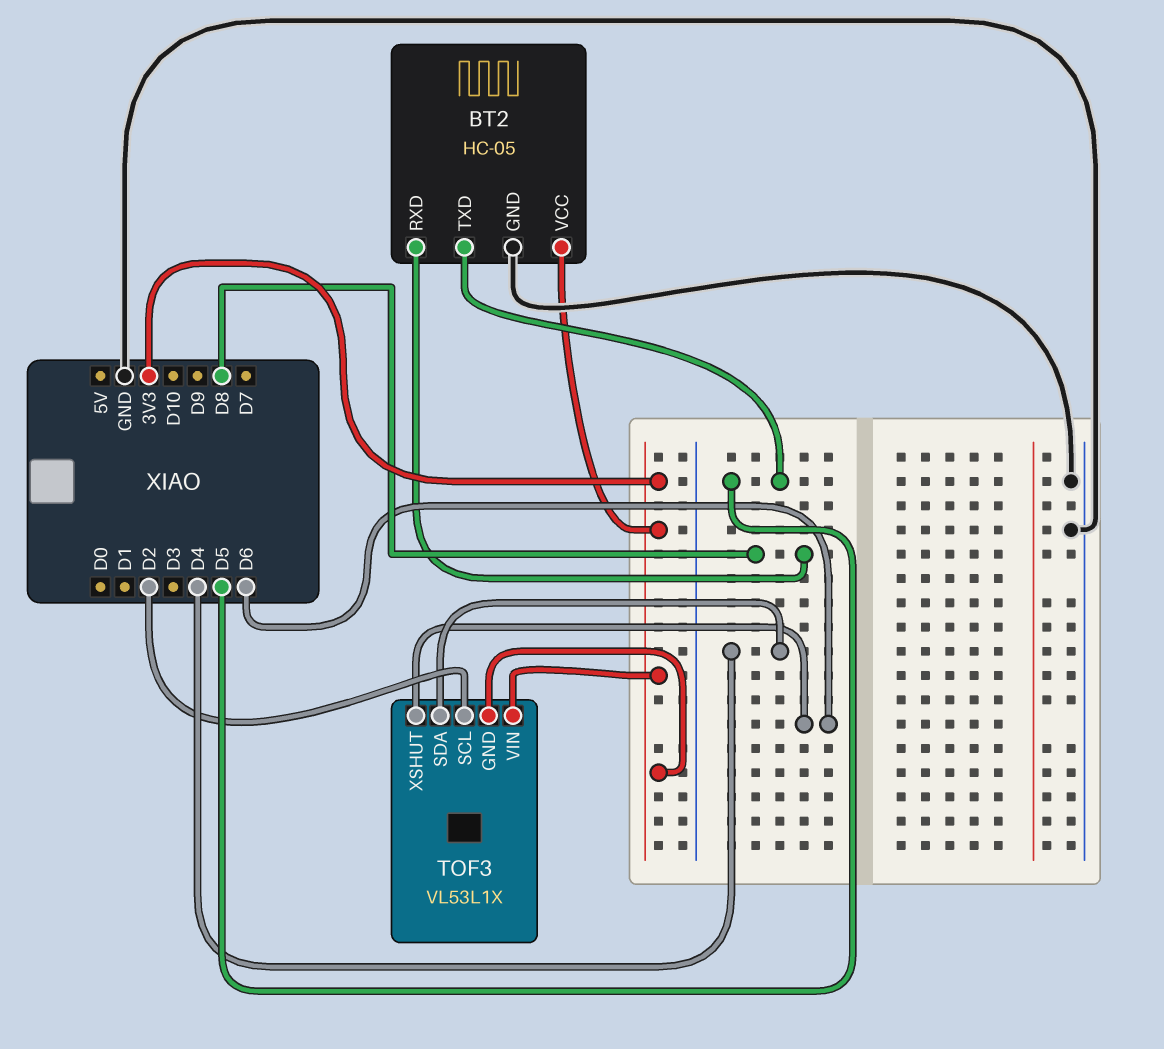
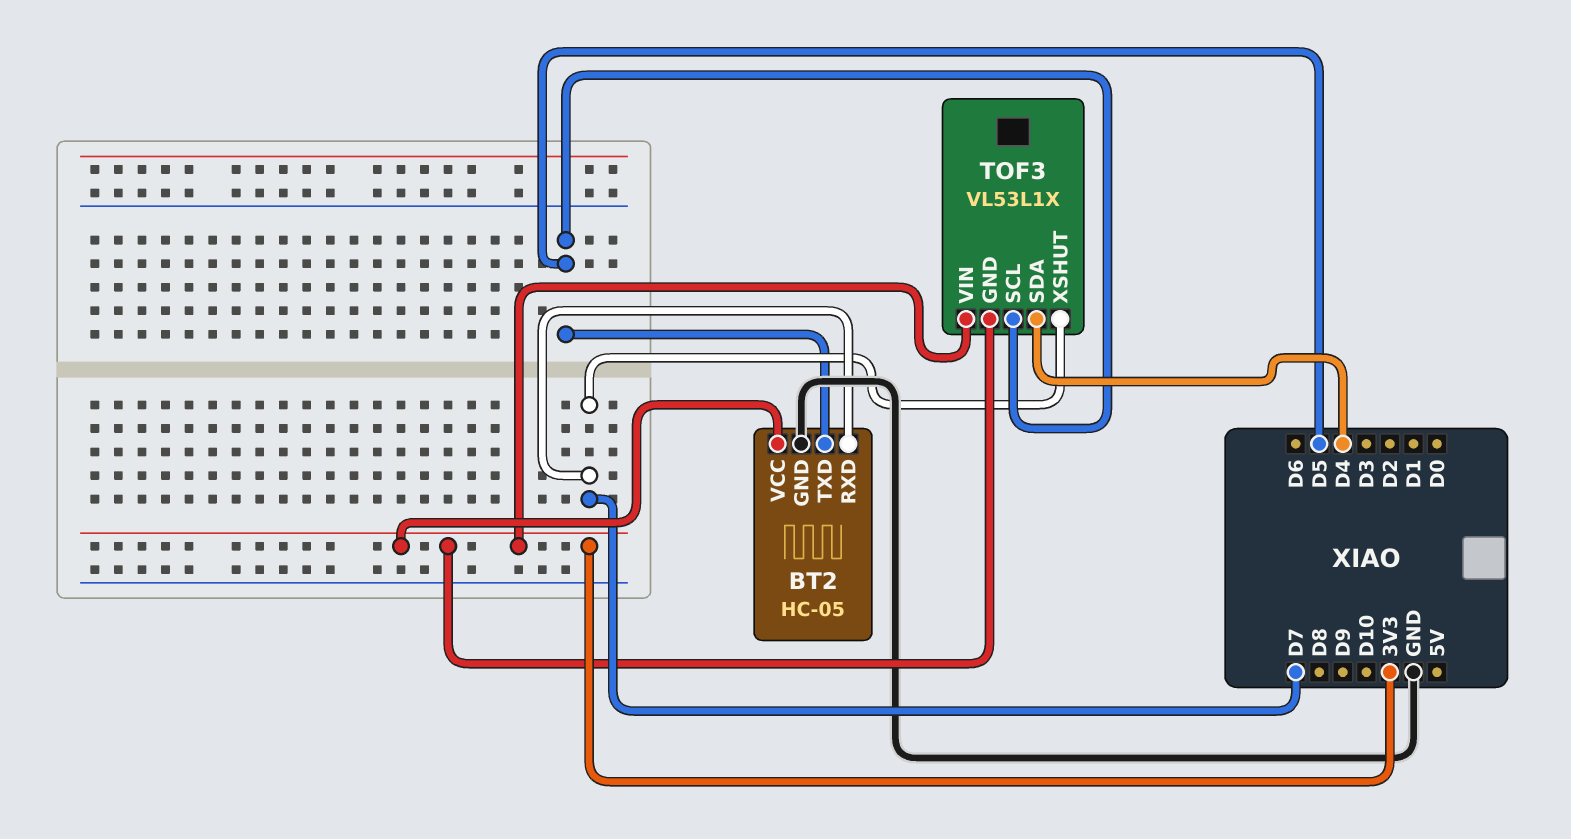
BT2 pin RXD: D8 -> D7
TOF3 pin SCL: D2 -> D5
TOF3 pin XSHUT: D6 -> D7

